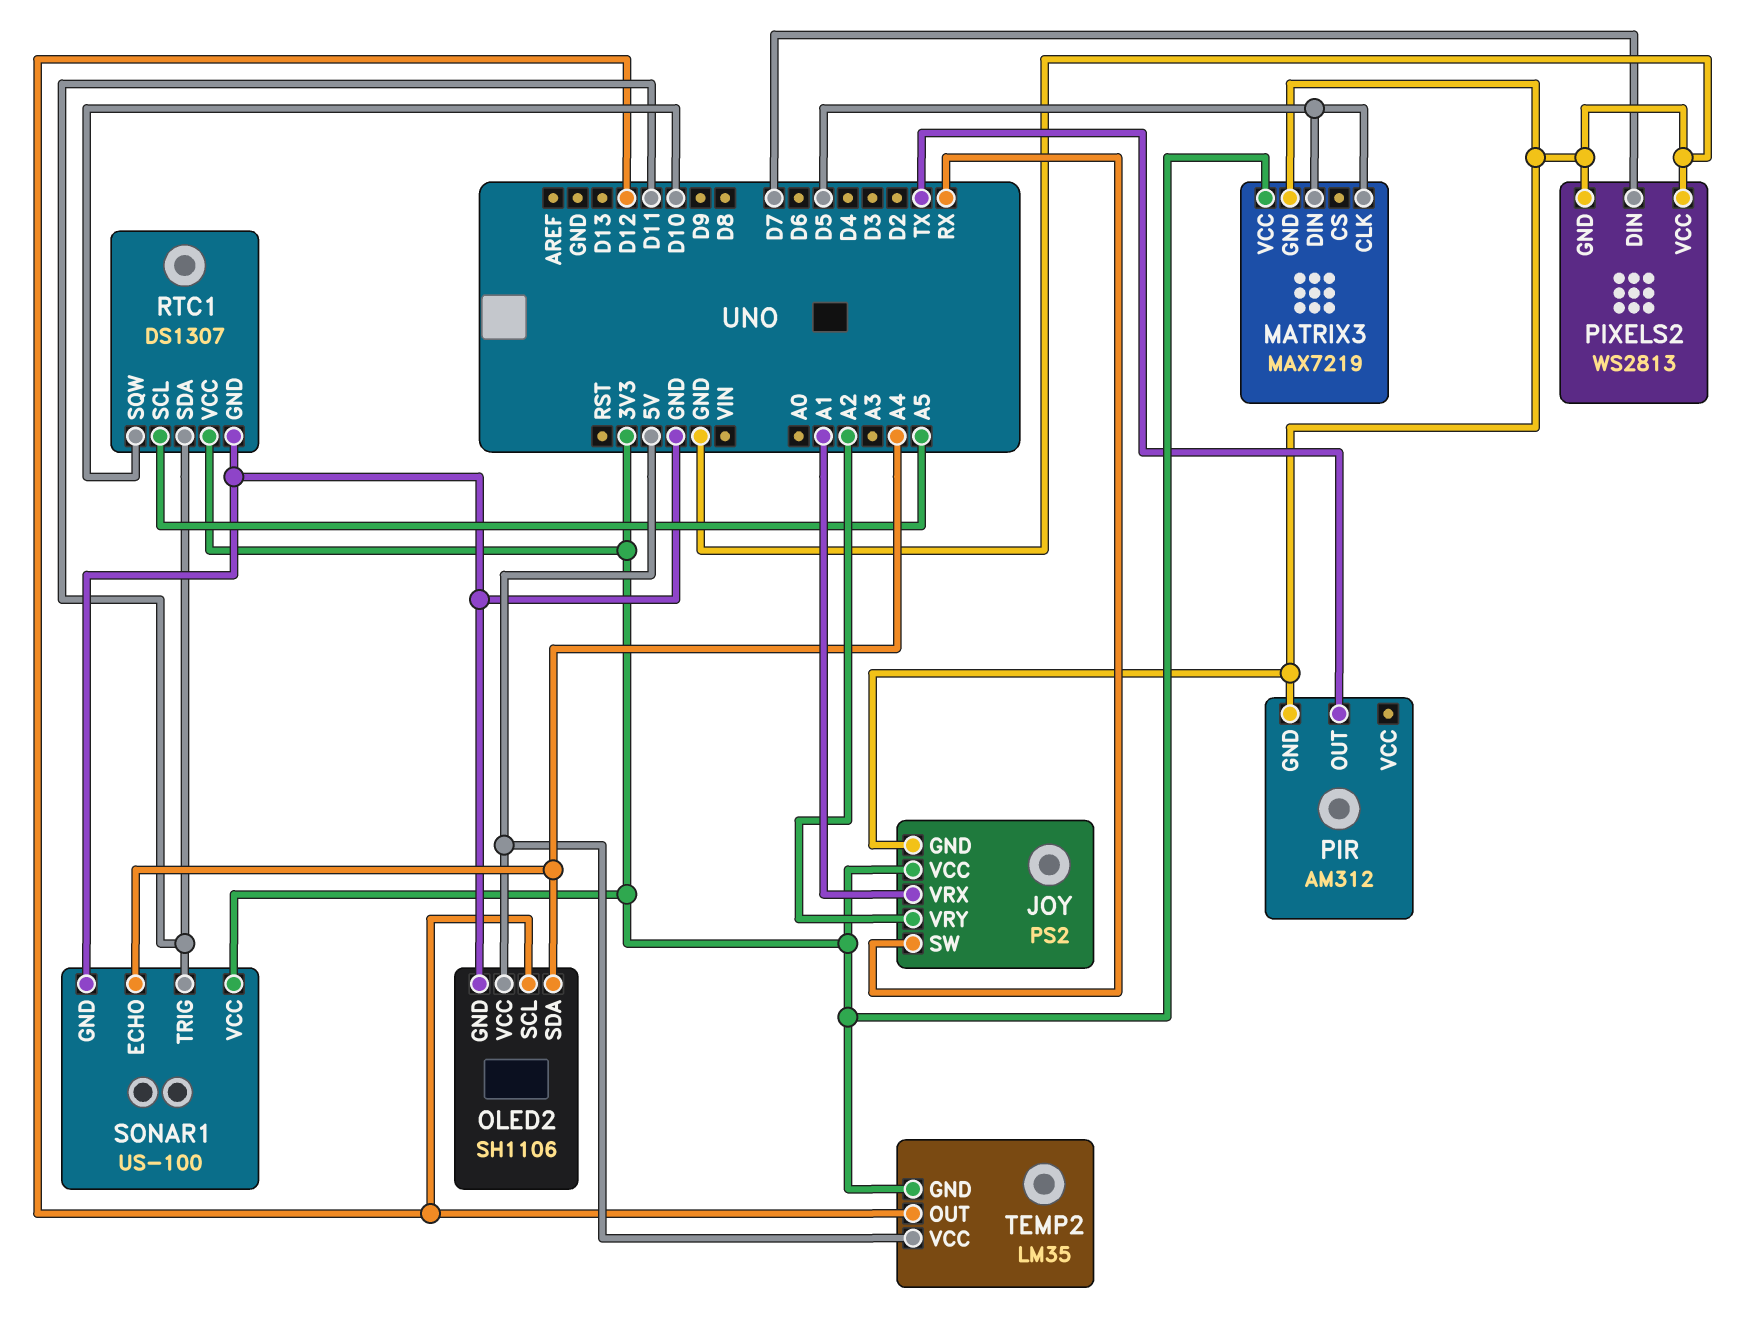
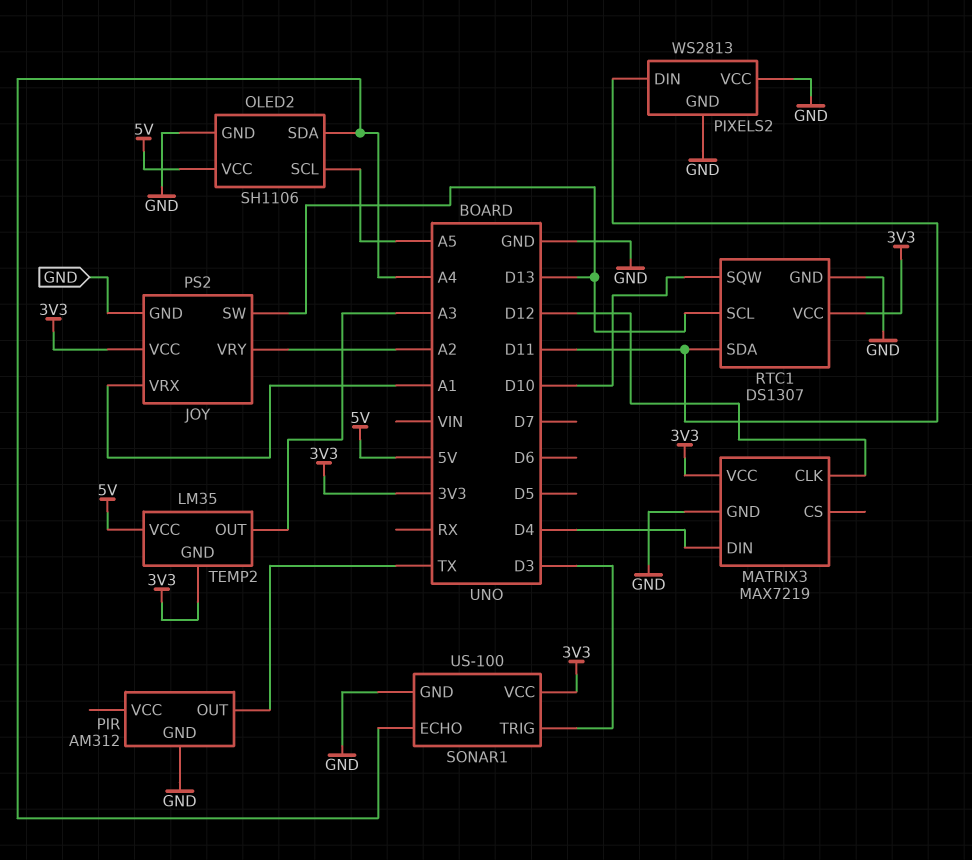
JOY pin SW: RX -> D13
MATRIX3 pin CLK: D5 -> D12
MATRIX3 pin DIN: D5 -> D4
OLED2 pin SCL: D12 -> A5
PIXELS2 pin DIN: D7 -> D11
RTC1 pin SCL: A5 -> D13
SONAR1 pin TRIG: D11 -> D3
TEMP2 pin OUT: D12 -> A3

